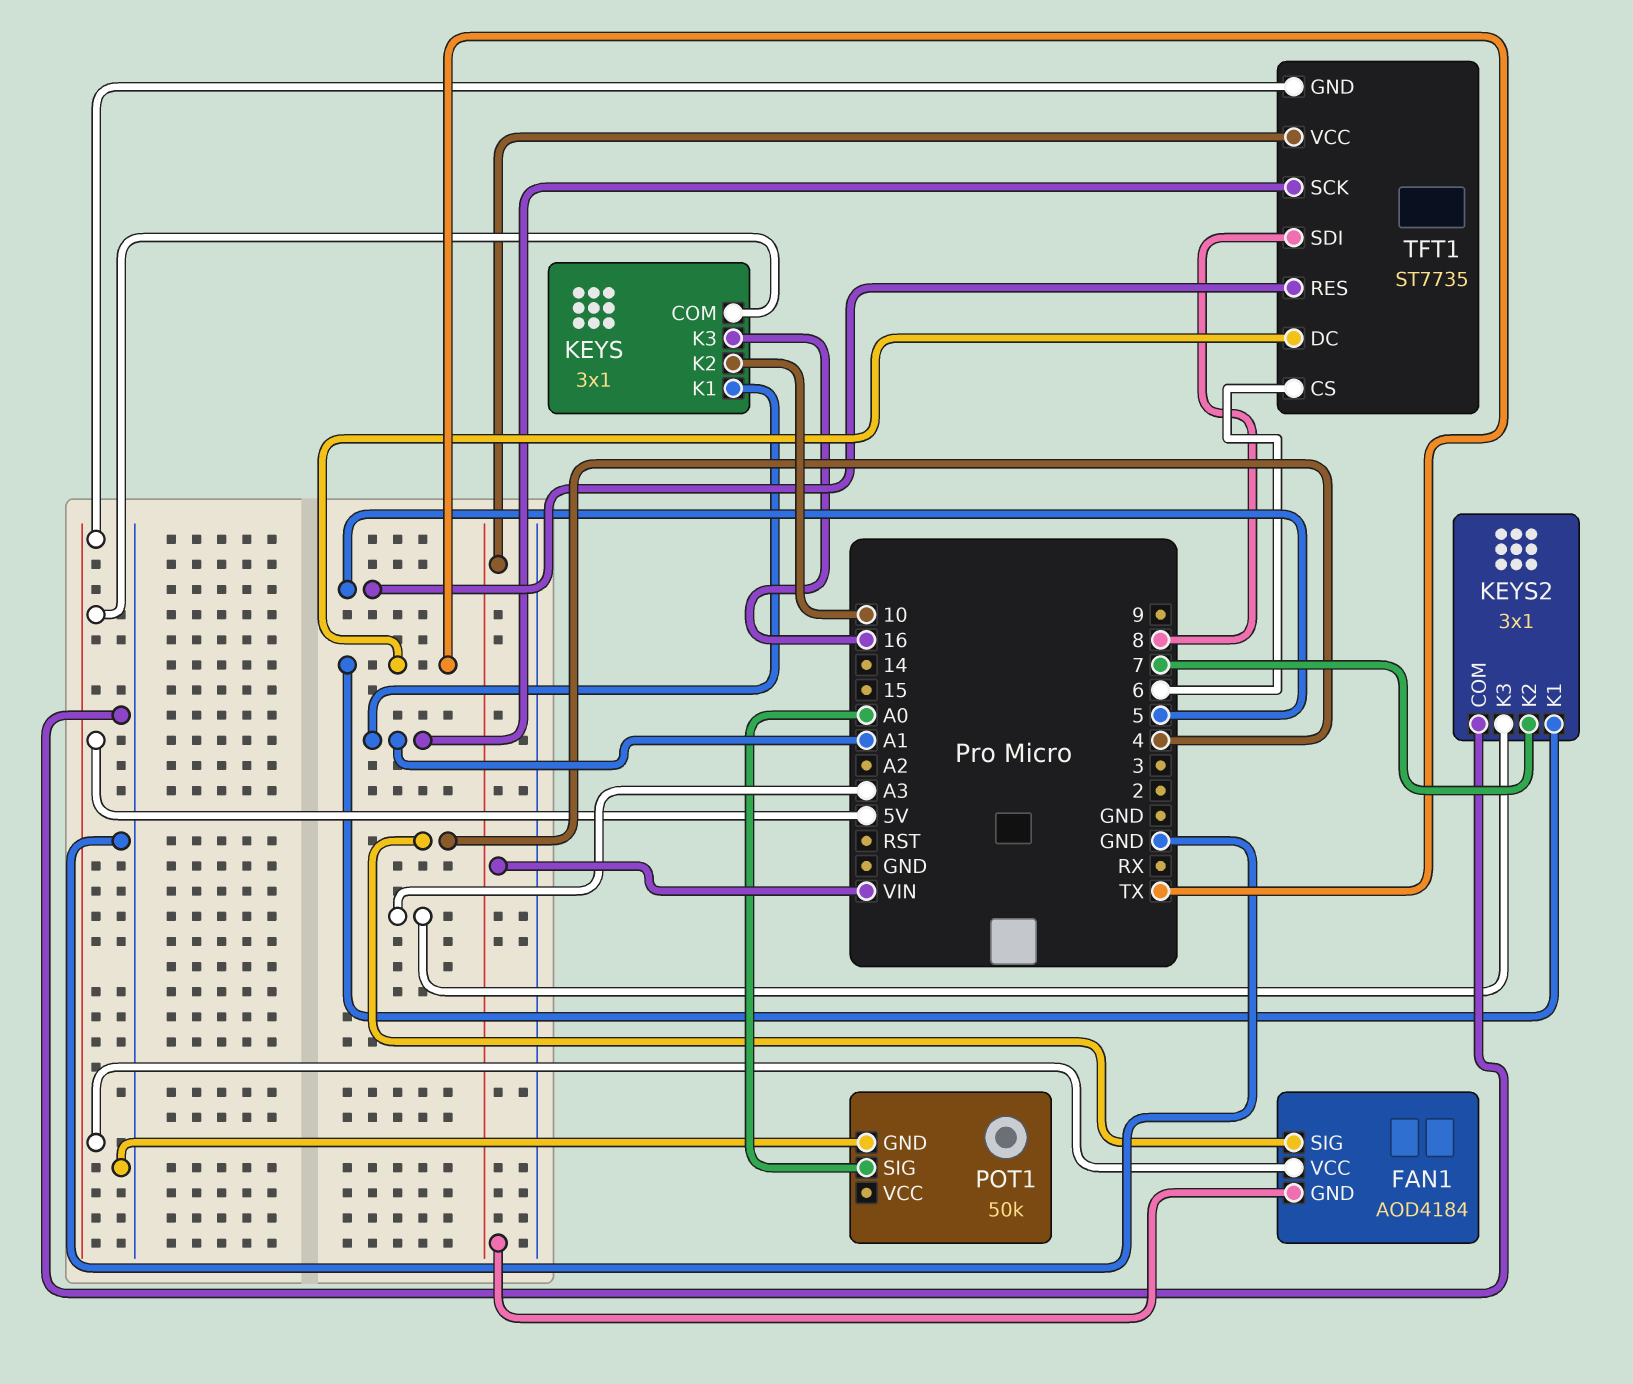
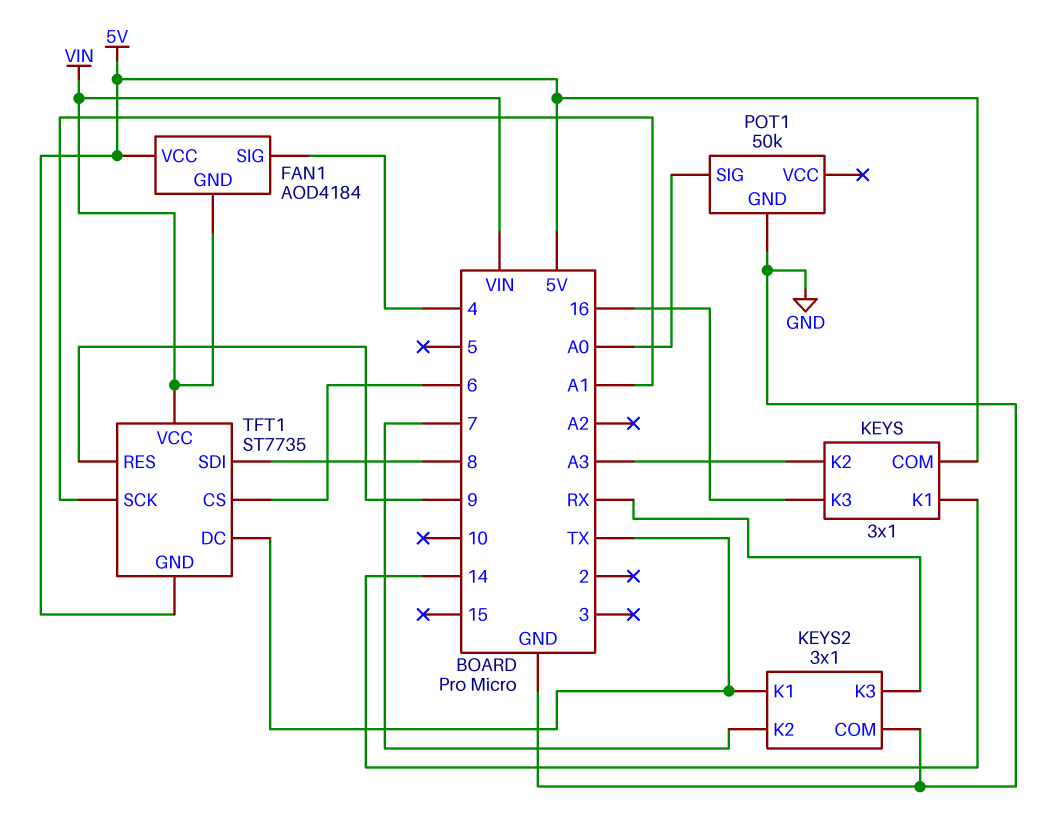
KEYS pin K1: A1 -> 14
KEYS pin K2: 10 -> A3
KEYS2 pin K3: A3 -> RX
TFT1 pin RES: 5 -> 9

